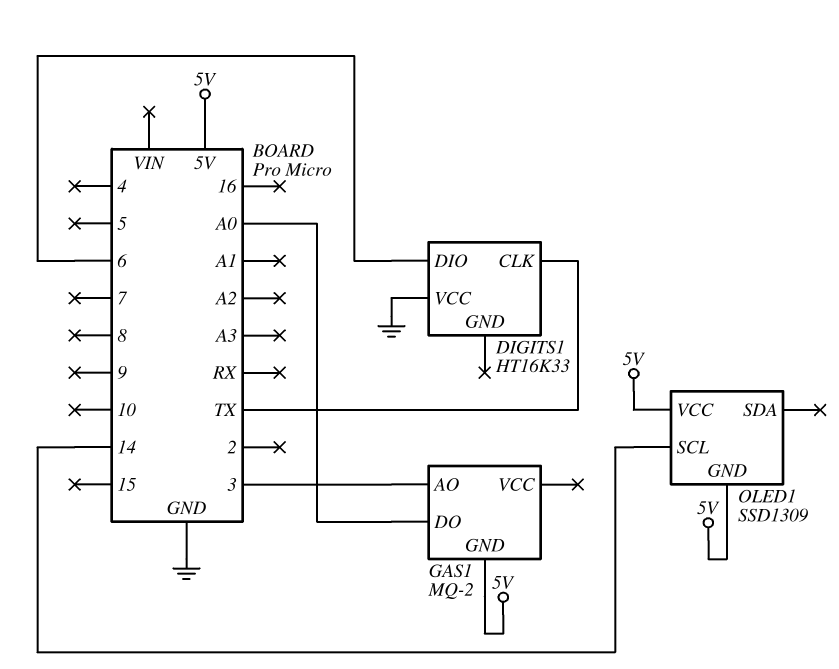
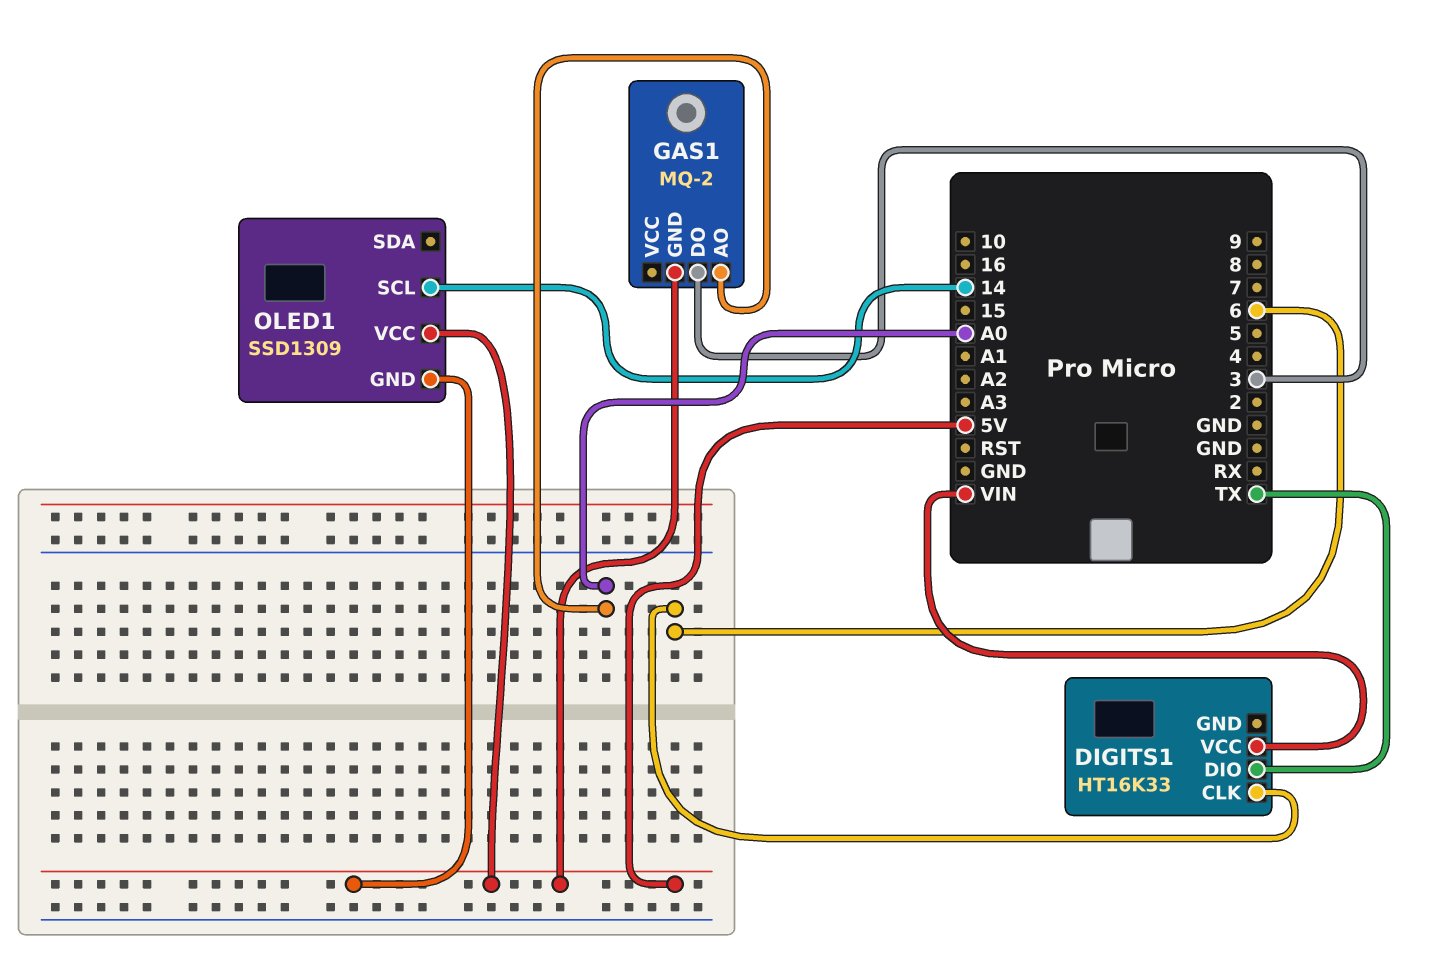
DIGITS1 pin CLK: TX -> 6
DIGITS1 pin DIO: 6 -> TX
DIGITS1 pin VCC: GND -> VIN
GAS1 pin AO: 3 -> A0
GAS1 pin DO: A0 -> 3

